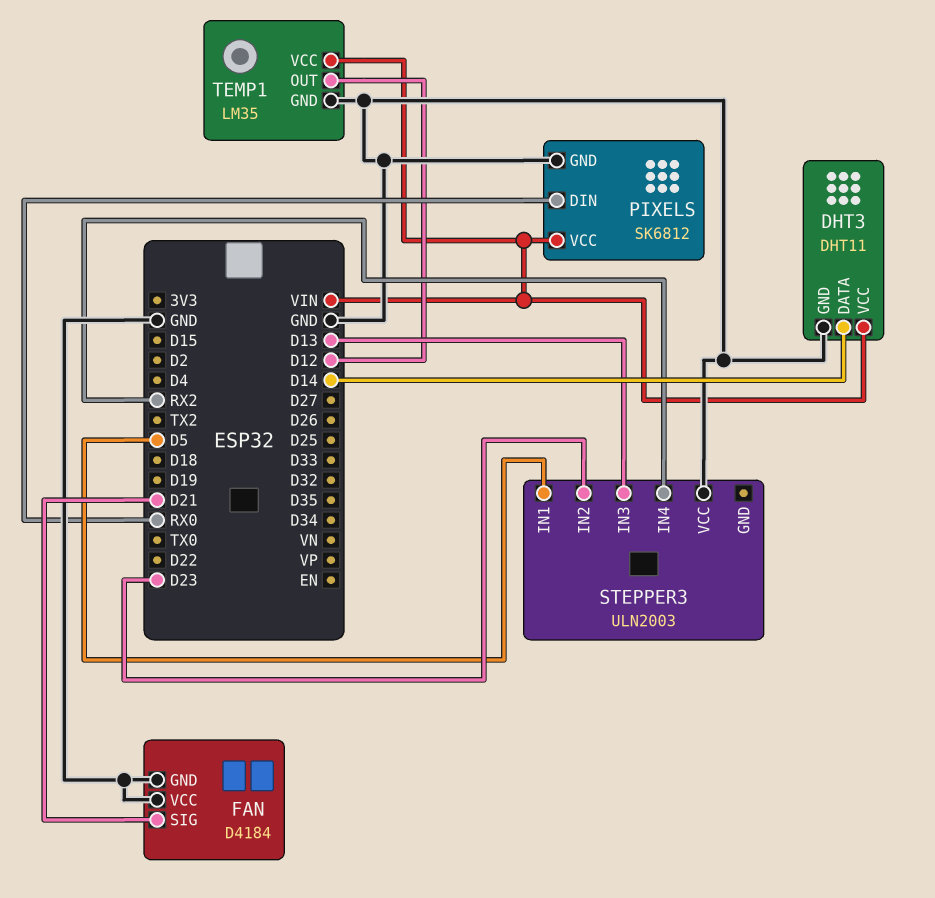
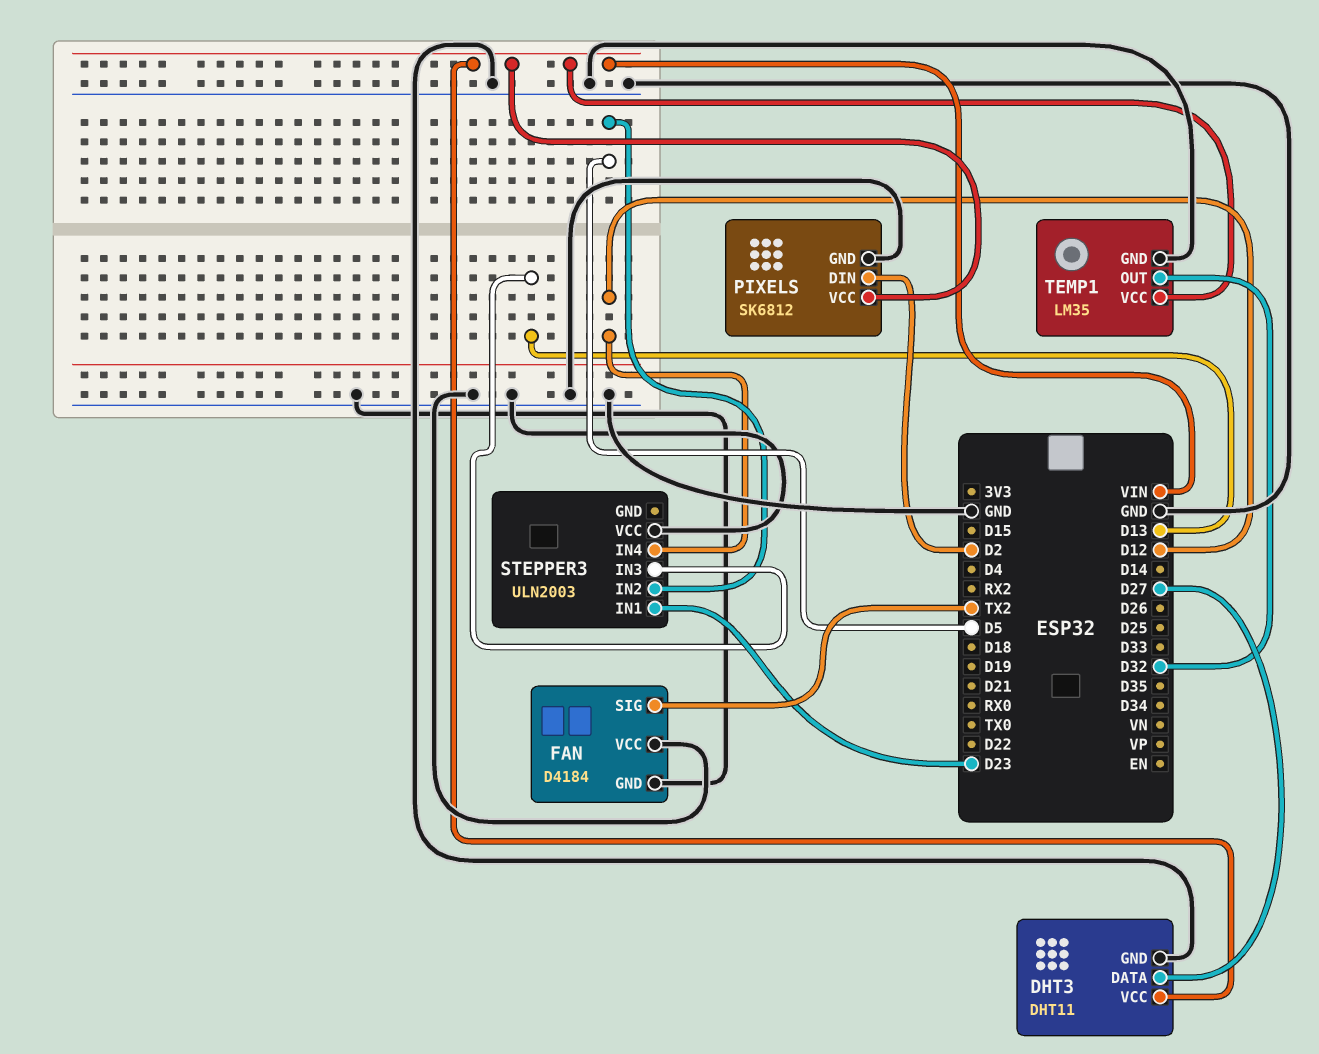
DHT3 pin DATA: D14 -> D27
FAN pin SIG: D21 -> TX2
PIXELS pin DIN: RX0 -> D2
STEPPER3 pin IN1: D5 -> D23
STEPPER3 pin IN2: D23 -> D5
STEPPER3 pin IN4: RX2 -> D12
TEMP1 pin OUT: D12 -> D32

